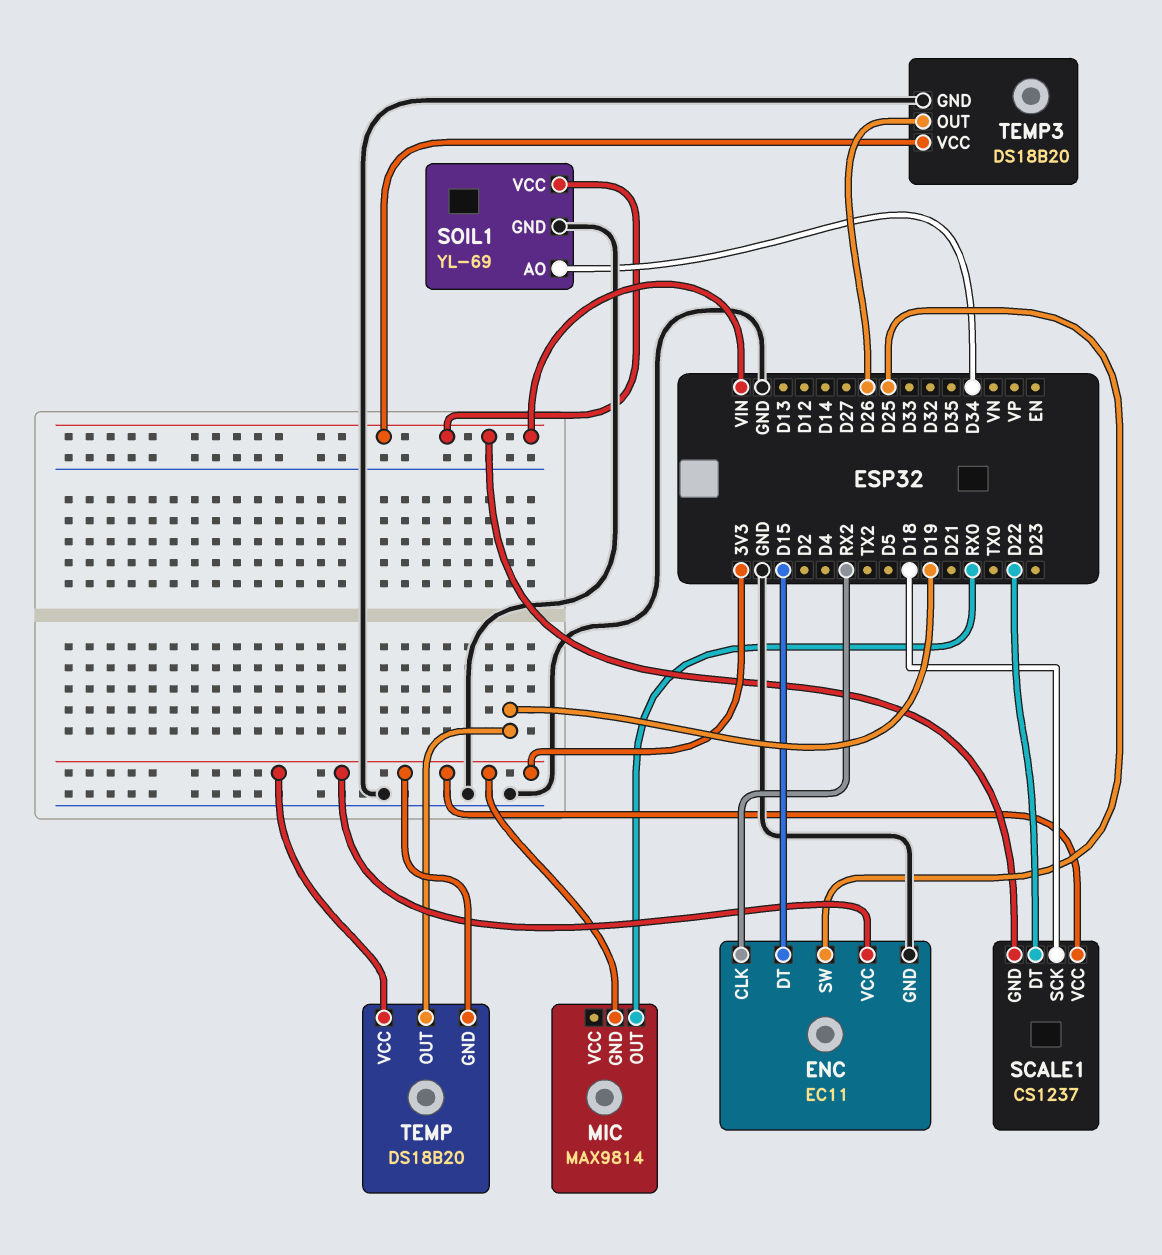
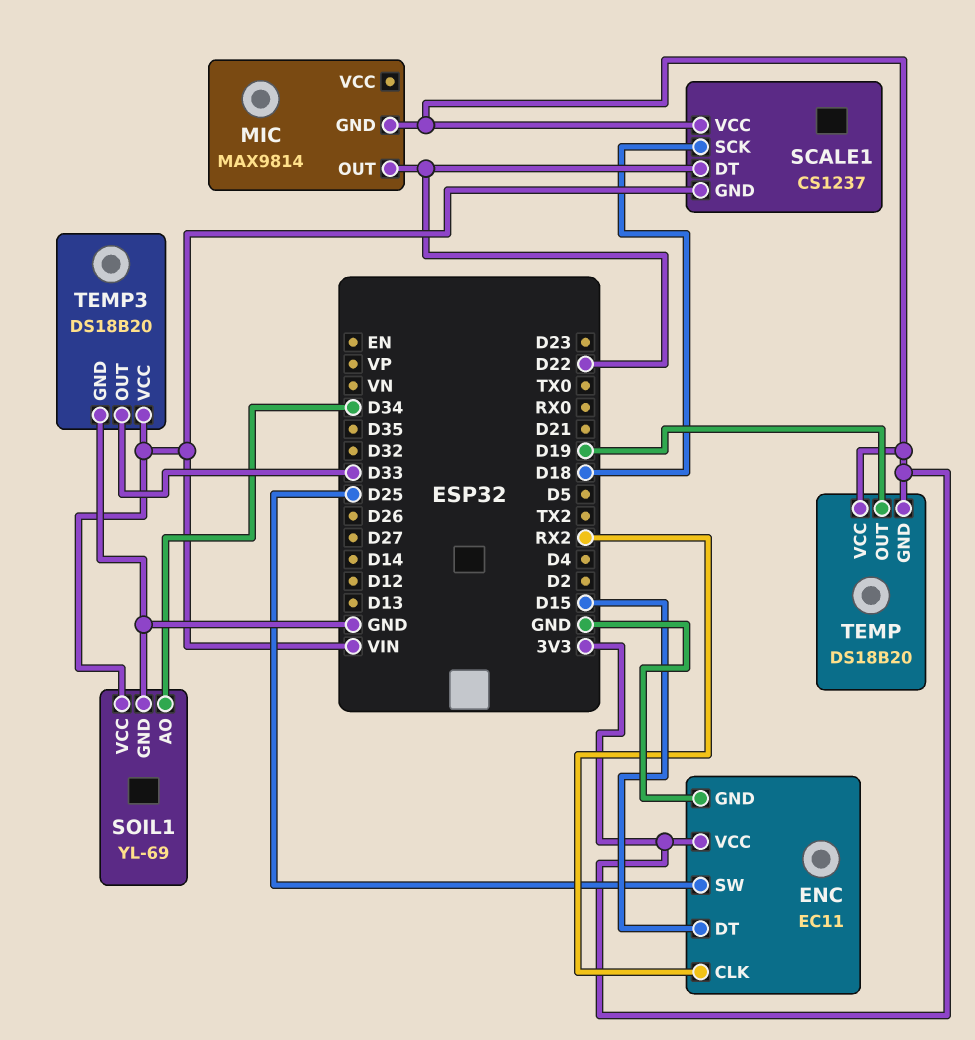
MIC pin OUT: RX0 -> D22
TEMP3 pin OUT: D26 -> D33

